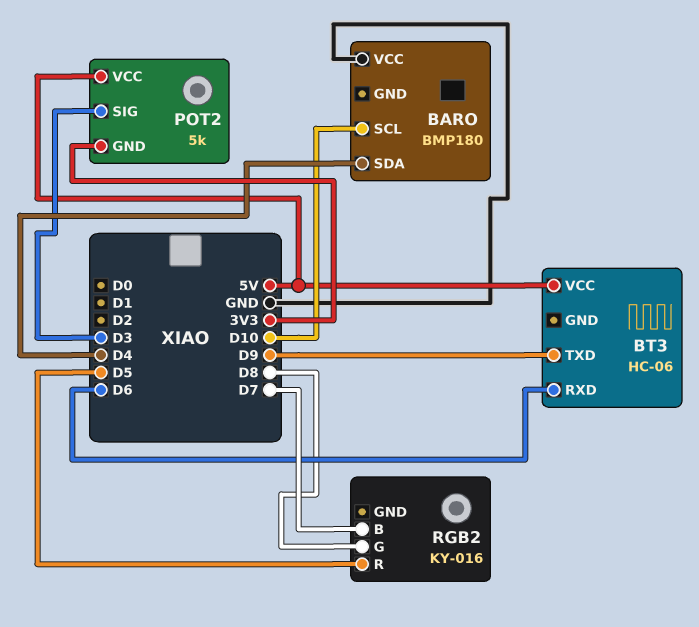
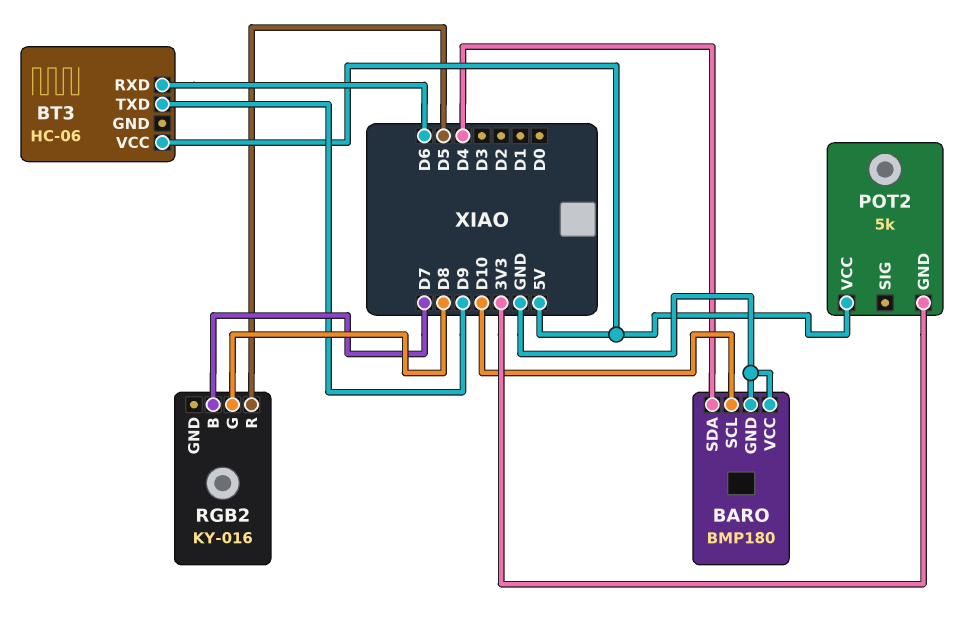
BARO pin GND: none -> GND
POT2 pin SIG: D3 -> none

